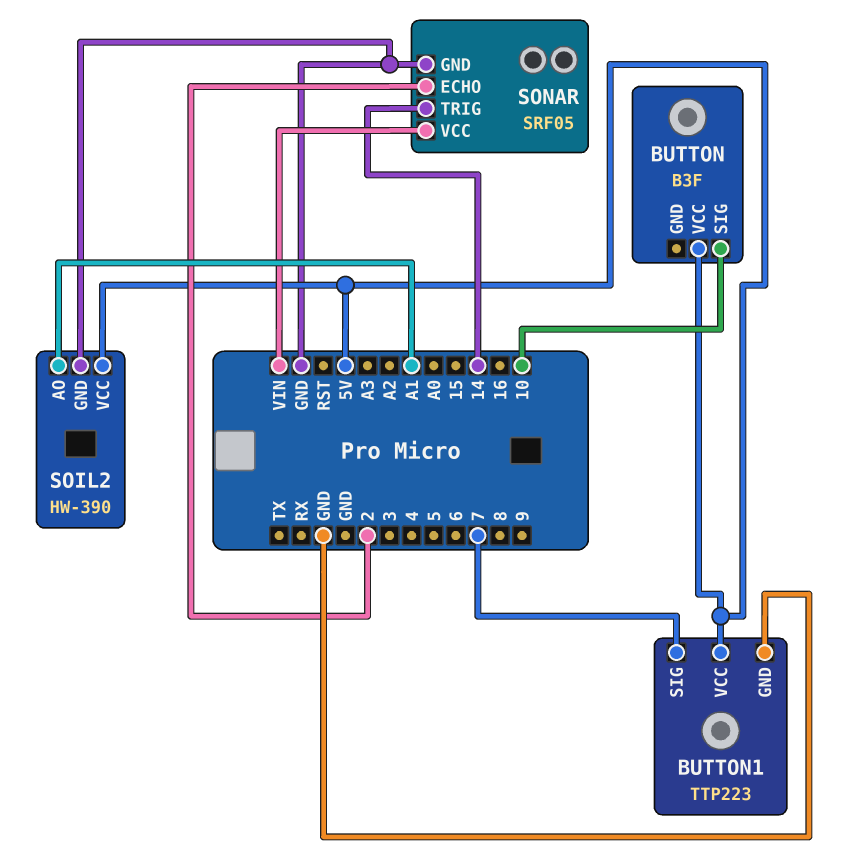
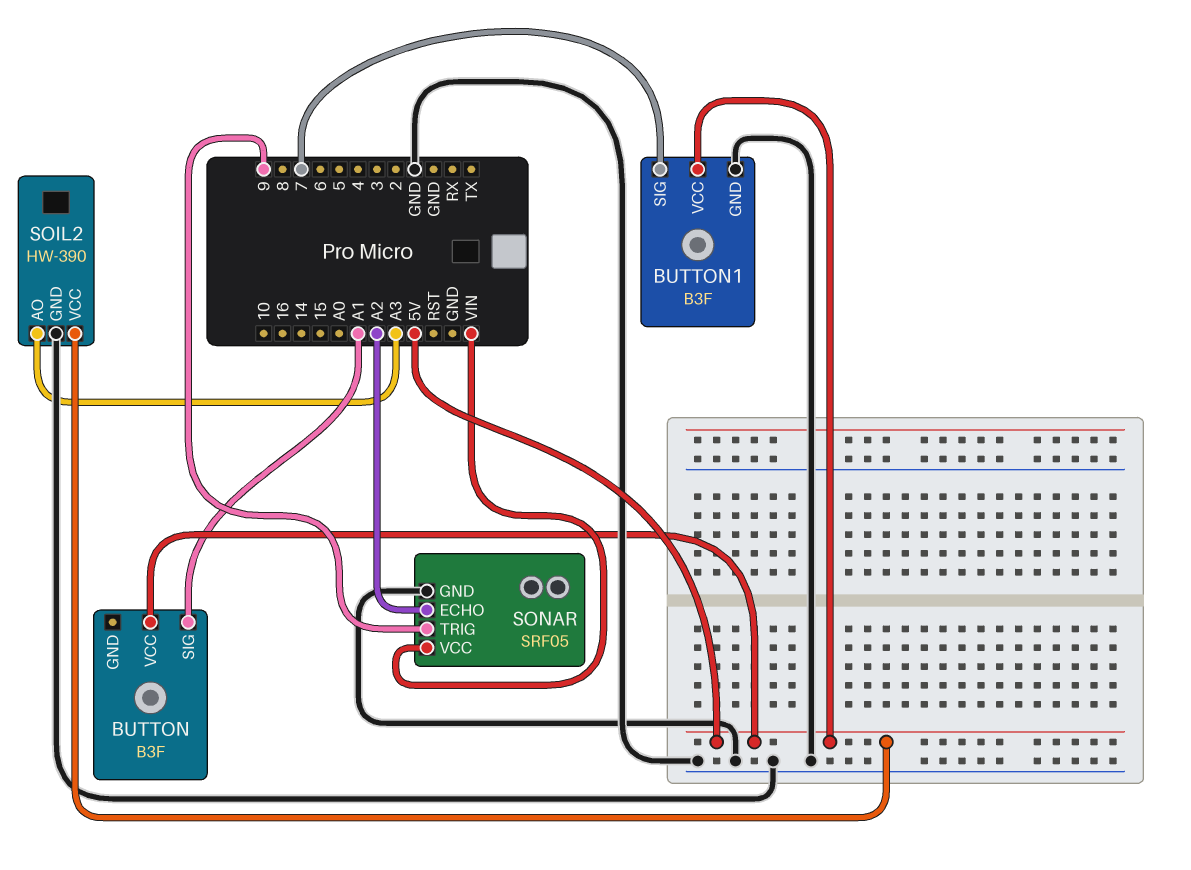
BUTTON pin SIG: 10 -> A1
BUTTON1: TTP223 -> B3F
SOIL2 pin AO: A1 -> A3
SONAR pin ECHO: 2 -> A2
SONAR pin TRIG: 14 -> 9

